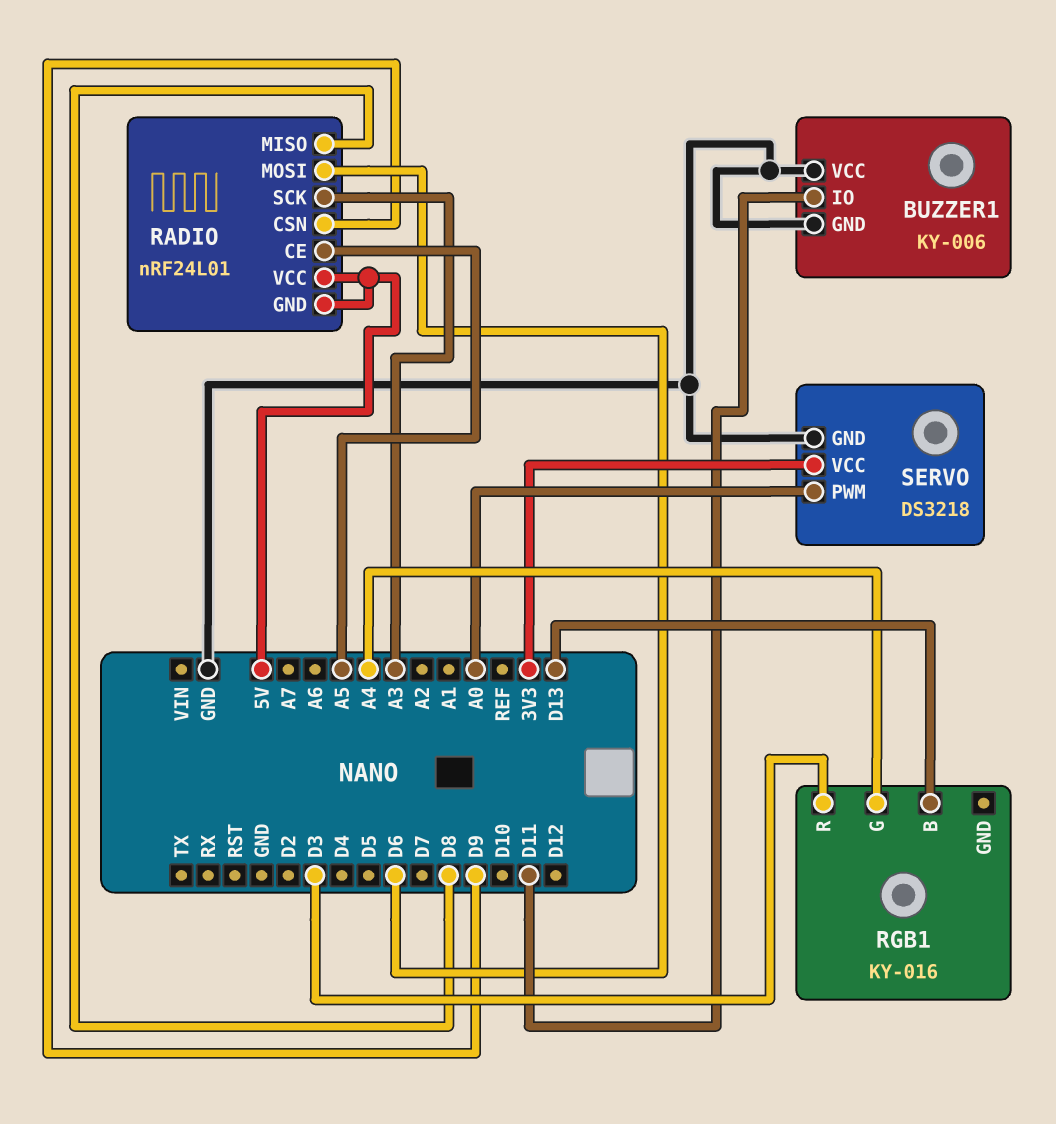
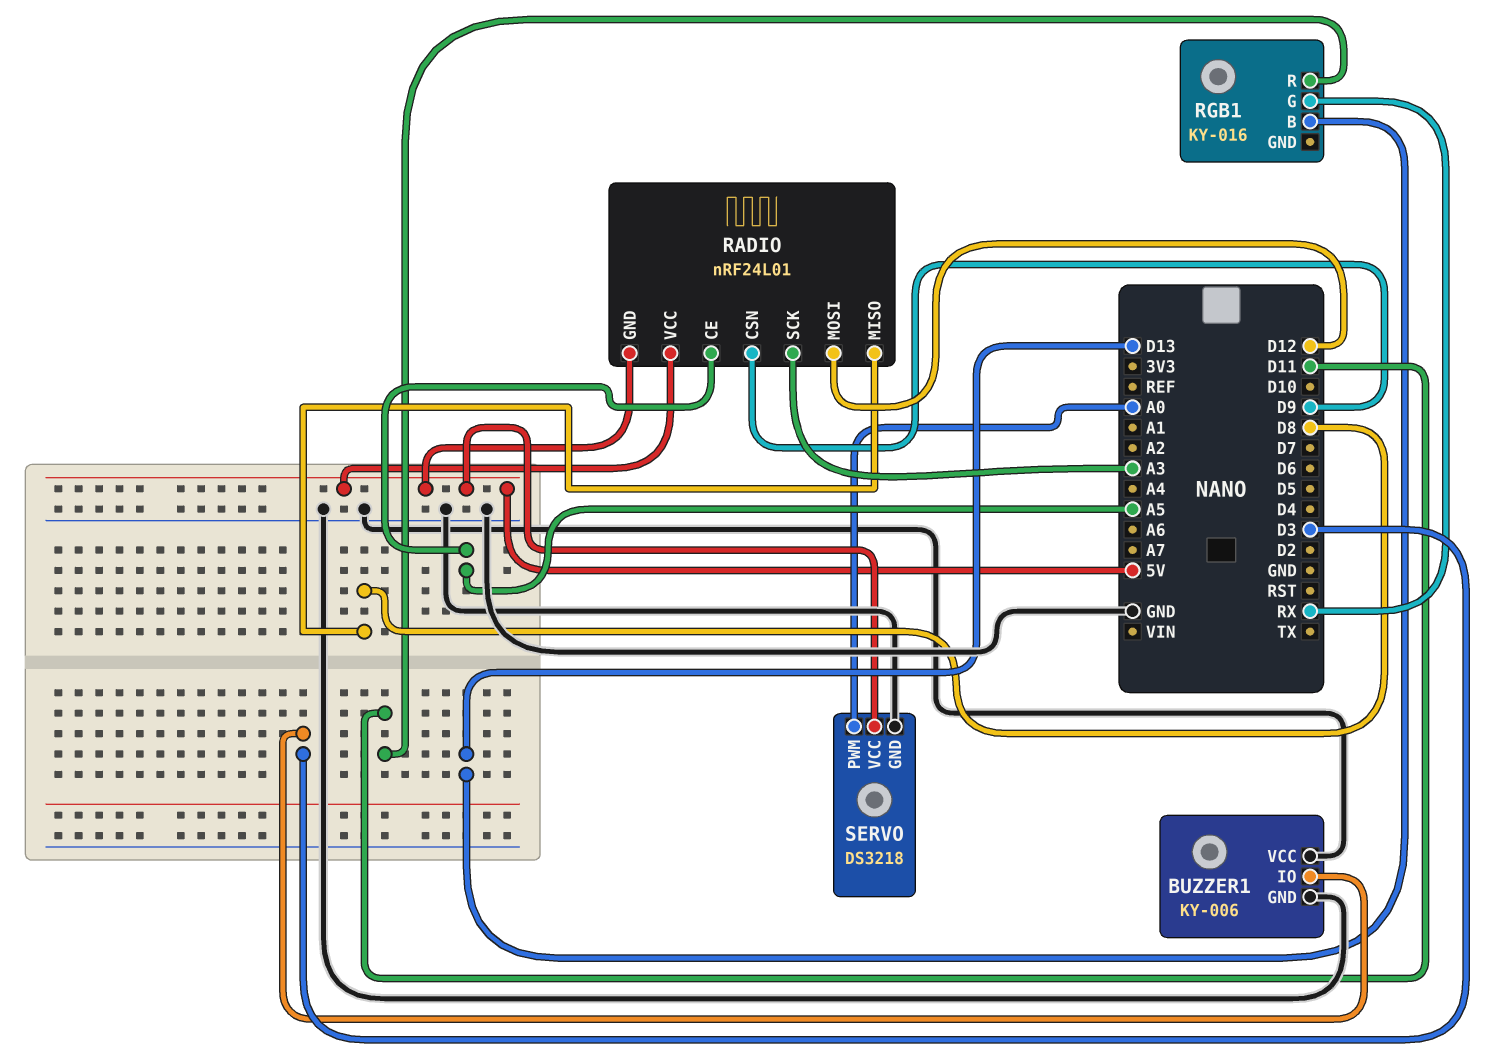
BUZZER1 pin IO: D11 -> D3
RADIO pin MOSI: D6 -> D12
RGB1 pin G: A4 -> RX
RGB1 pin R: D3 -> D11
SERVO pin VCC: 3V3 -> 5V

